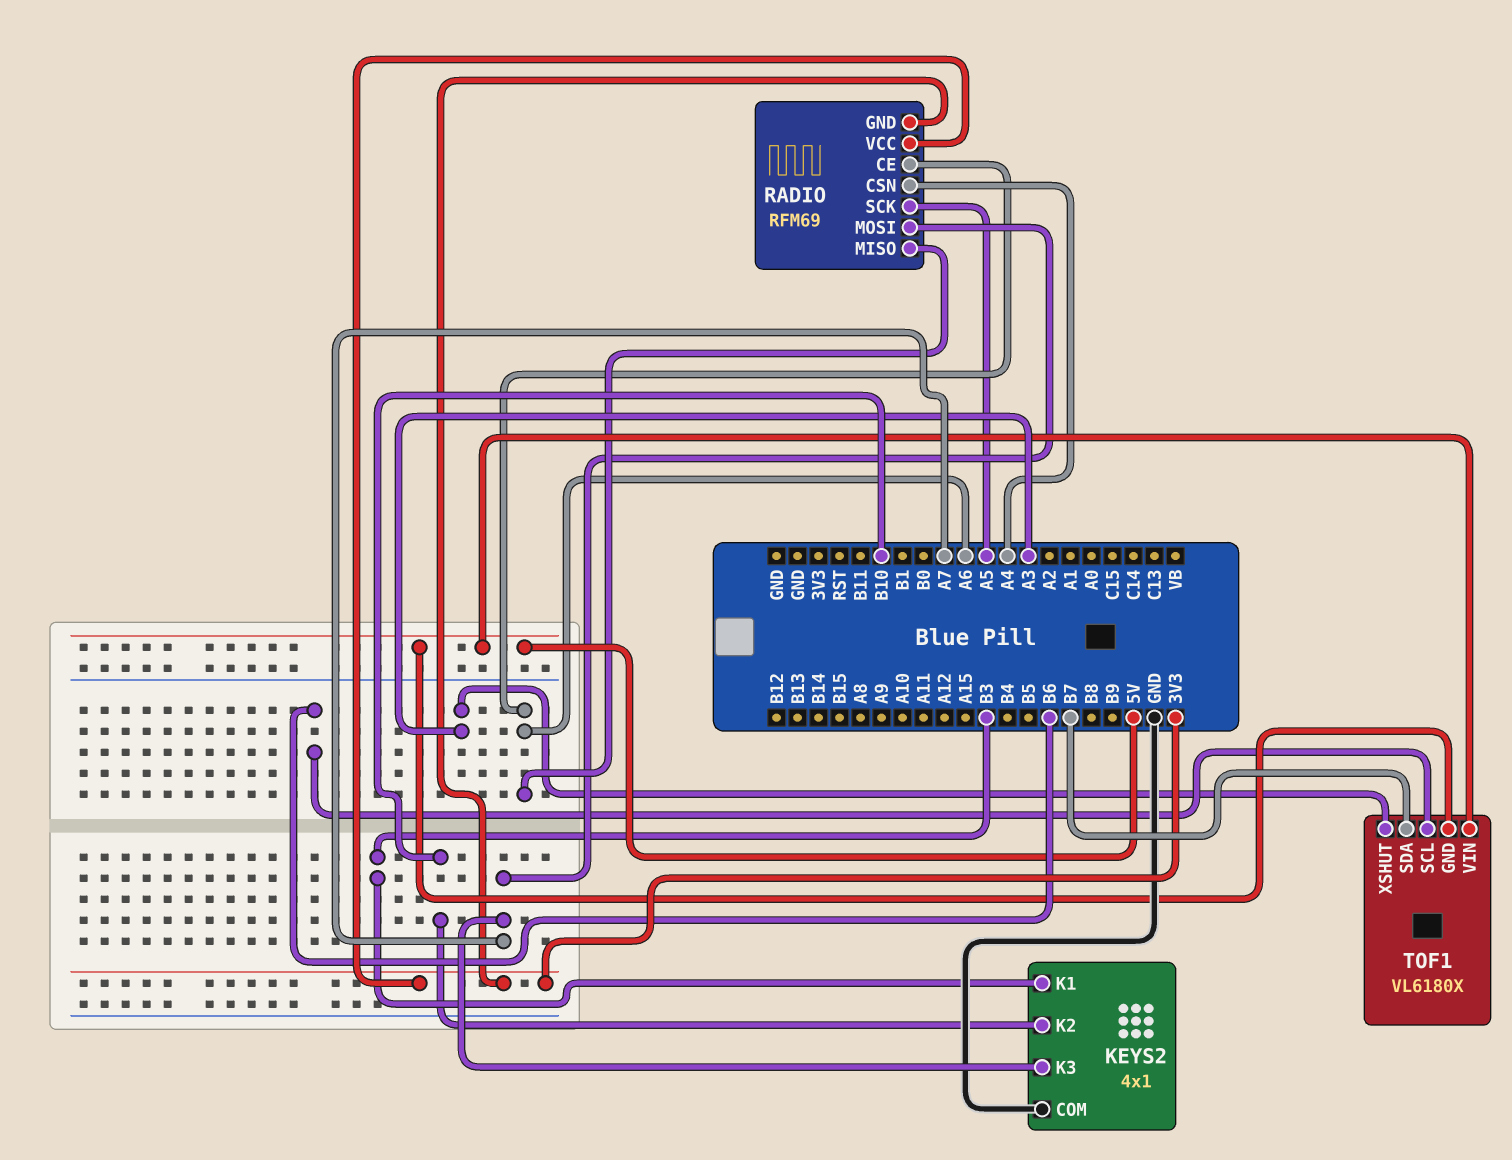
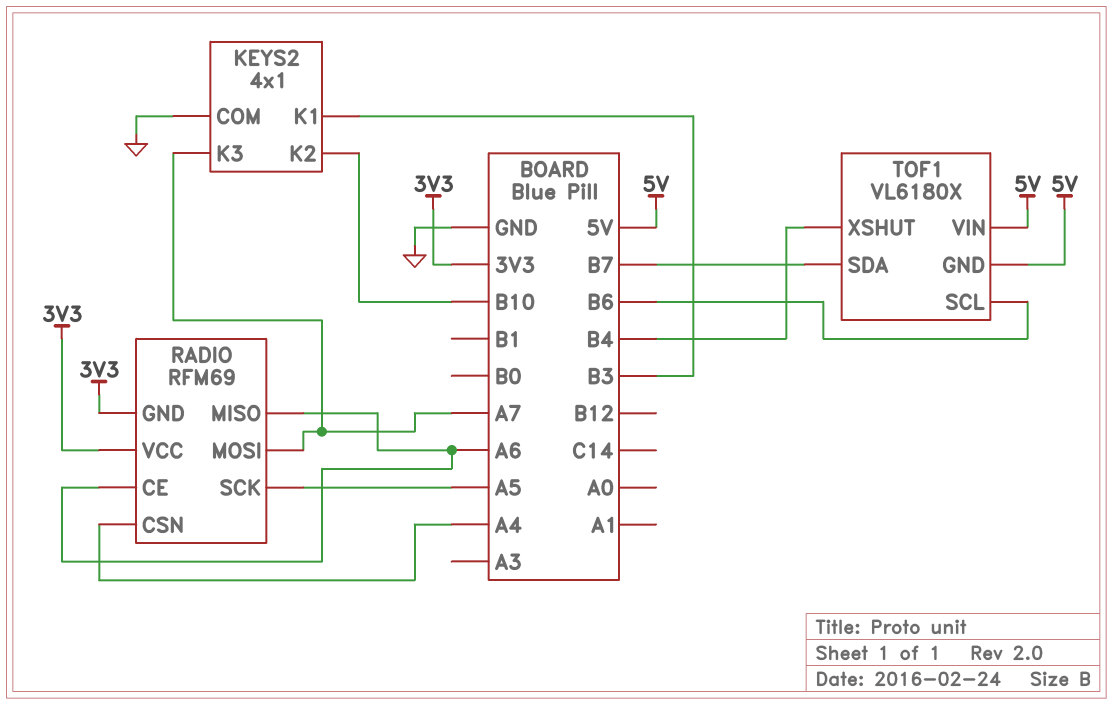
TOF1 pin XSHUT: A3 -> B4

